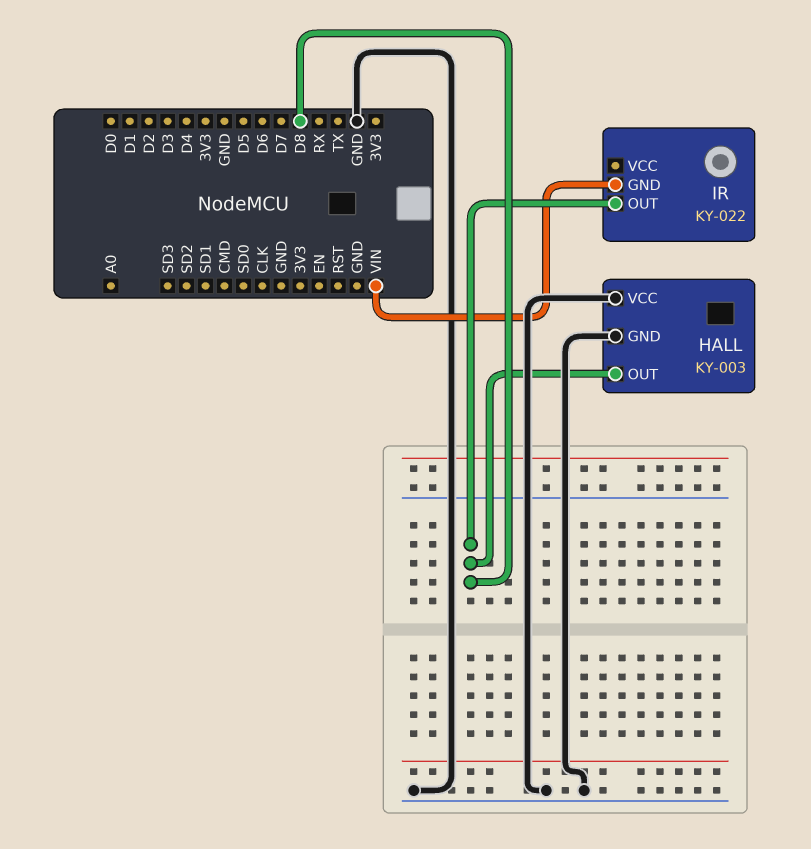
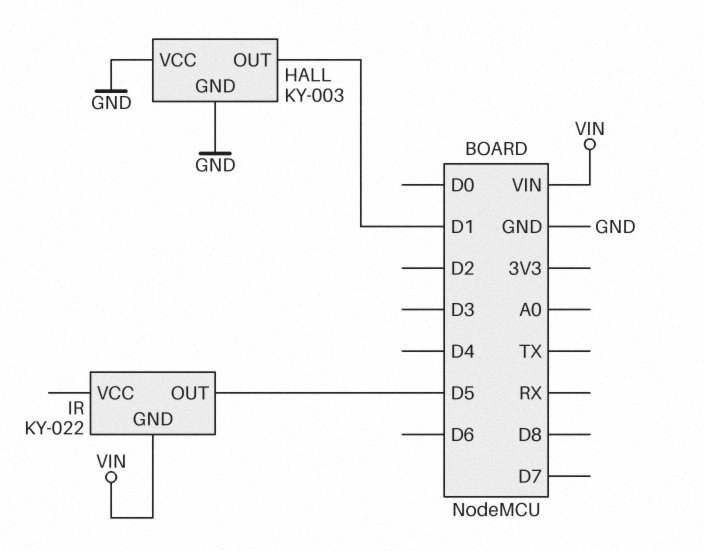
HALL pin OUT: D8 -> D1
IR pin OUT: D8 -> D5

